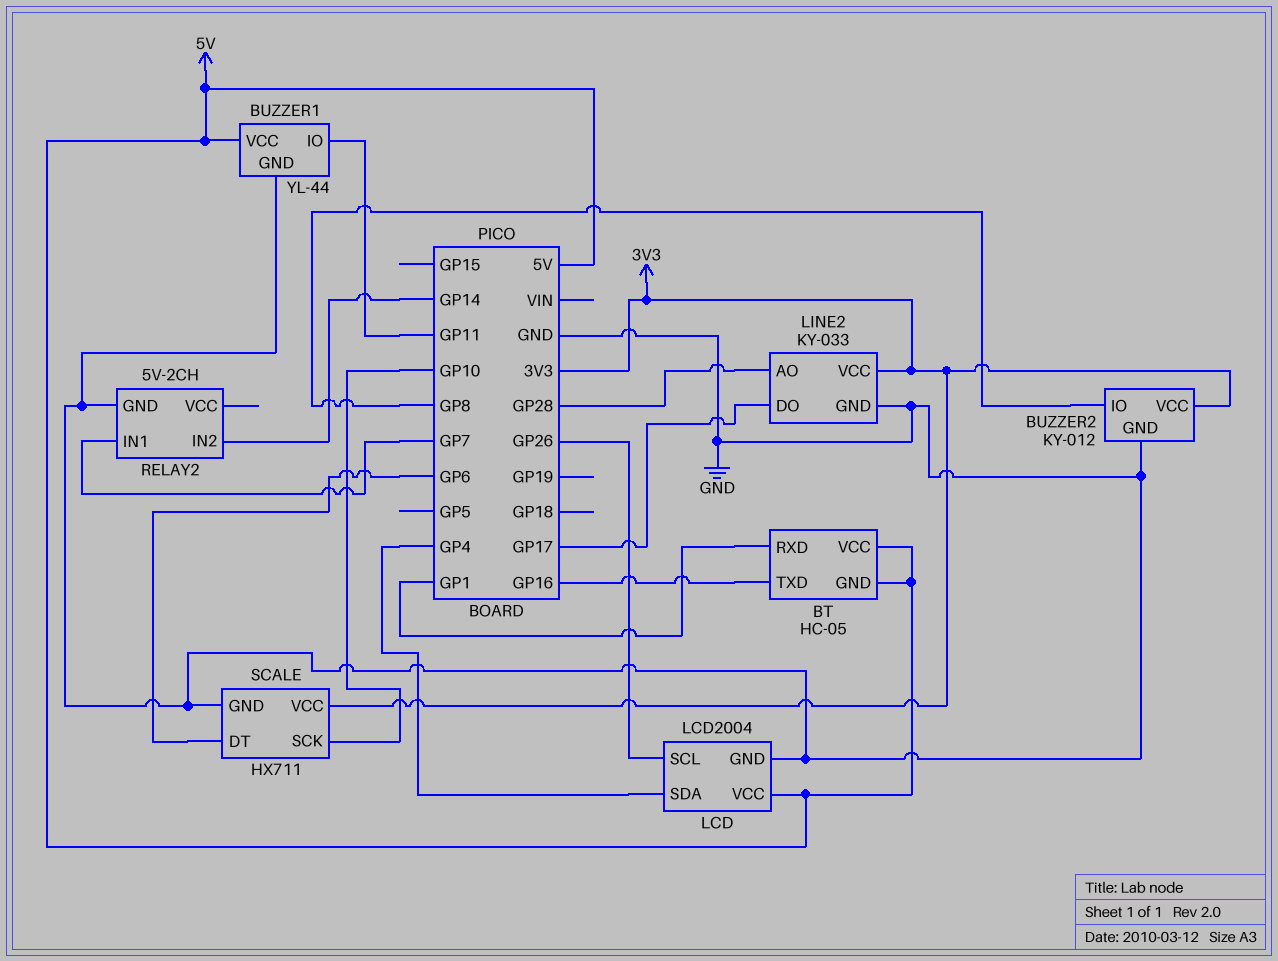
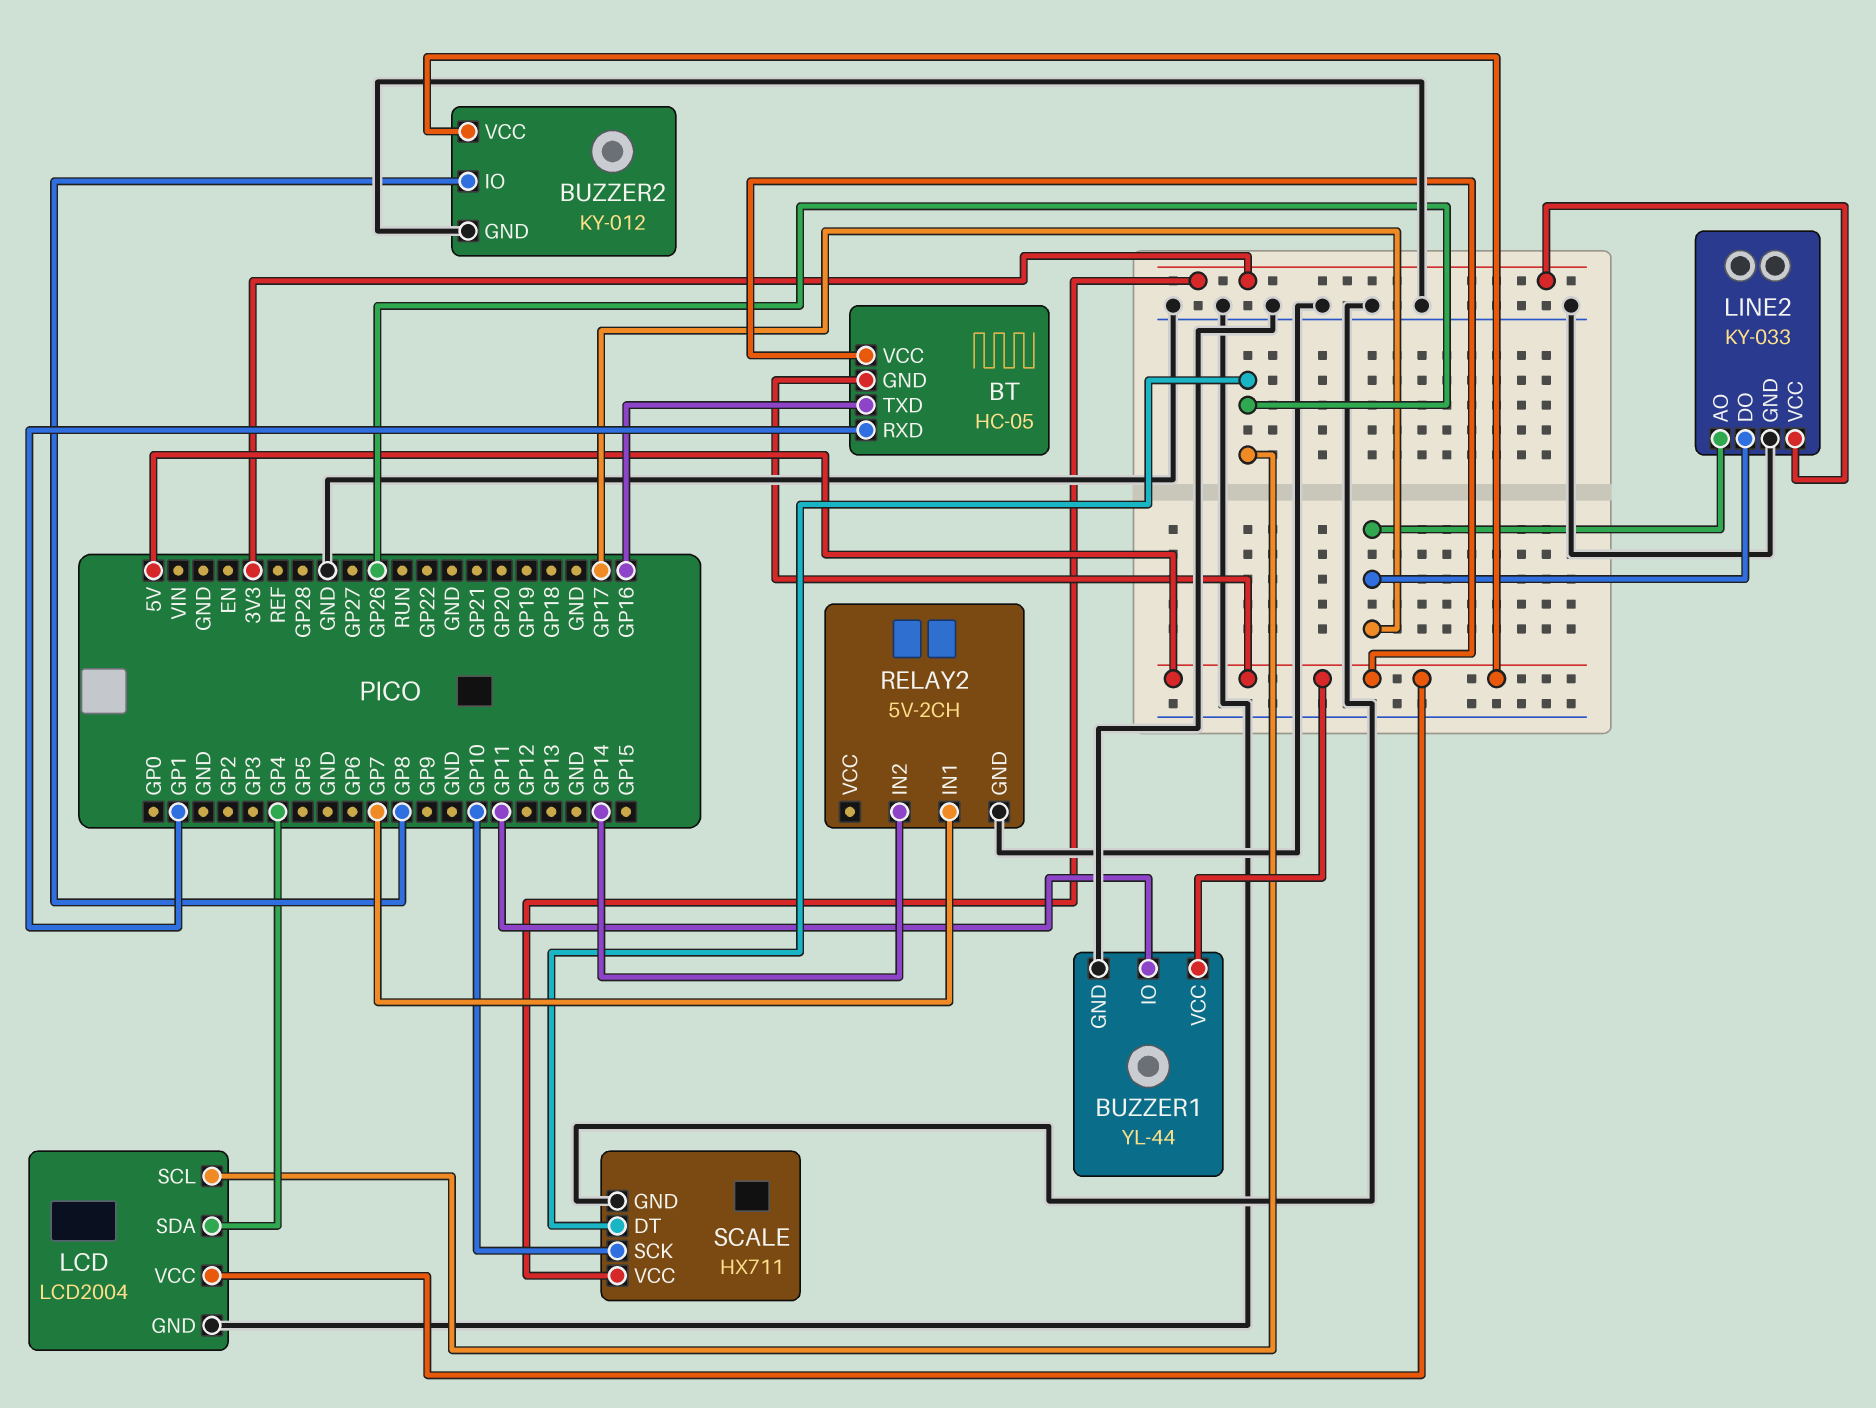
BUZZER2 pin VCC: 3V3 -> 5V
LINE2 pin AO: GP28 -> GP17
SCALE pin DT: GP6 -> GP26

